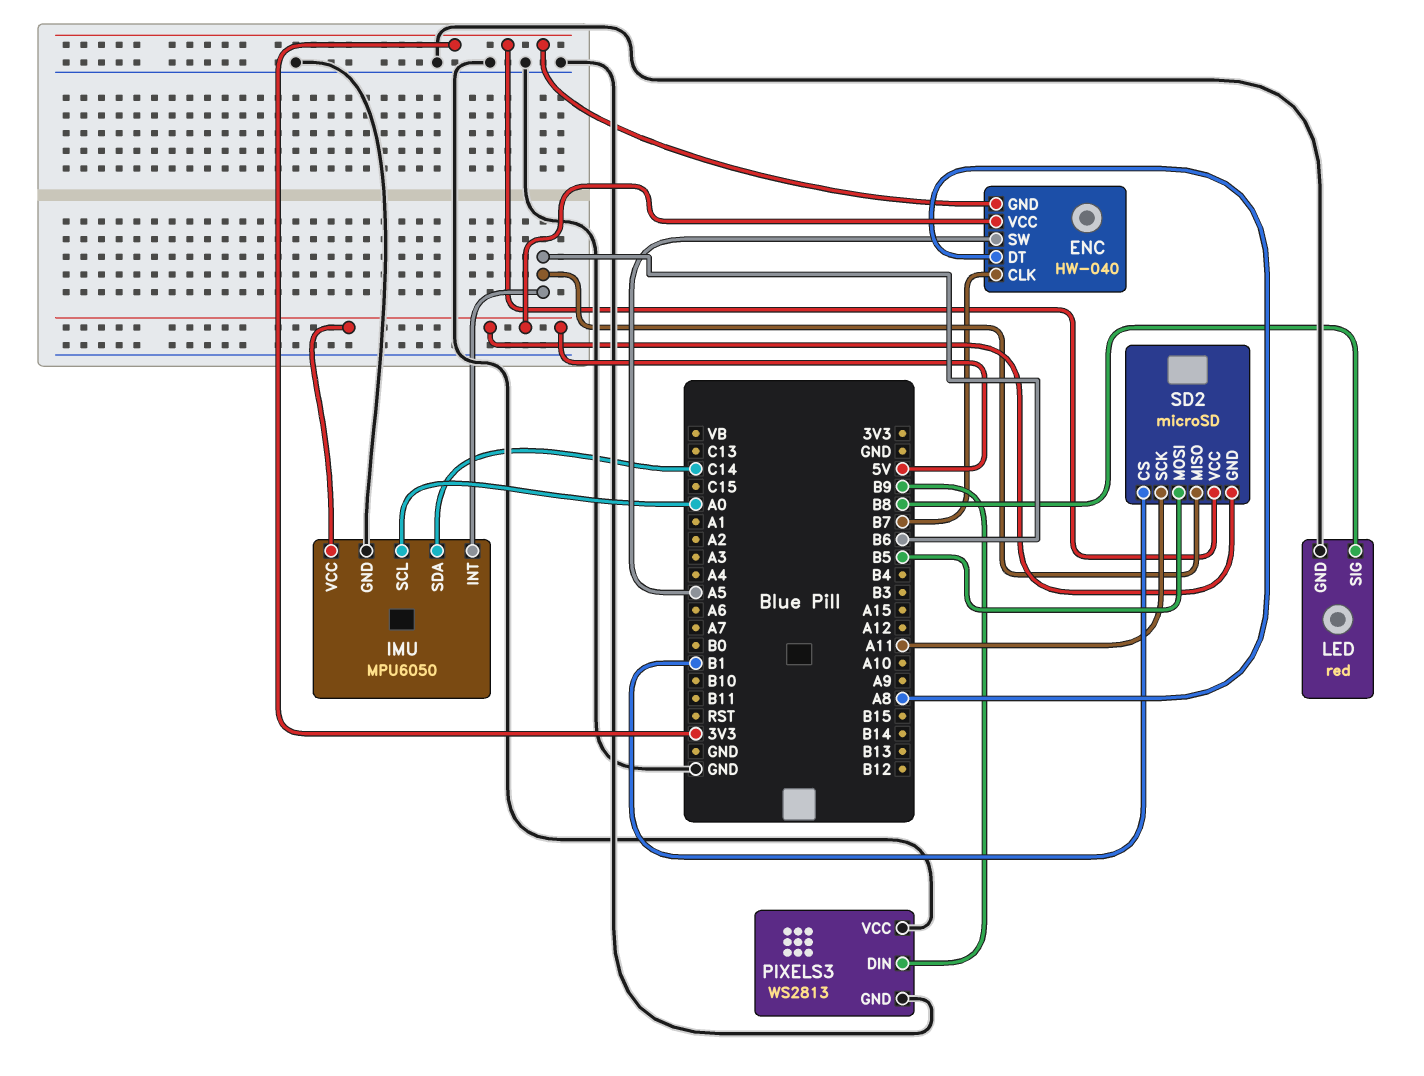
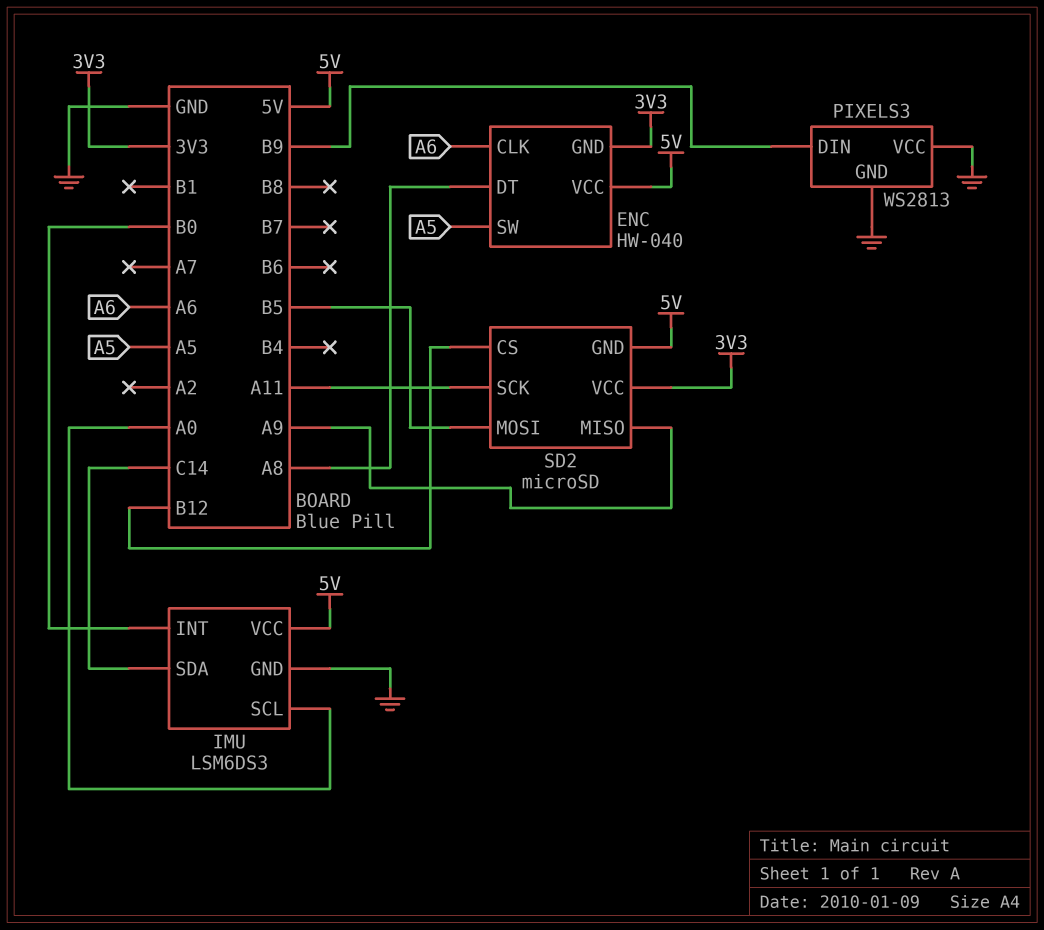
ENC pin CLK: B7 -> A6
IMU: MPU6050 -> LSM6DS3
IMU pin INT: B6 -> B0
LED: red -> none
LED pin GND: GND -> none
LED pin SIG: B8 -> none
SD2 pin CS: B1 -> B12
SD2 pin MISO: B6 -> A9

